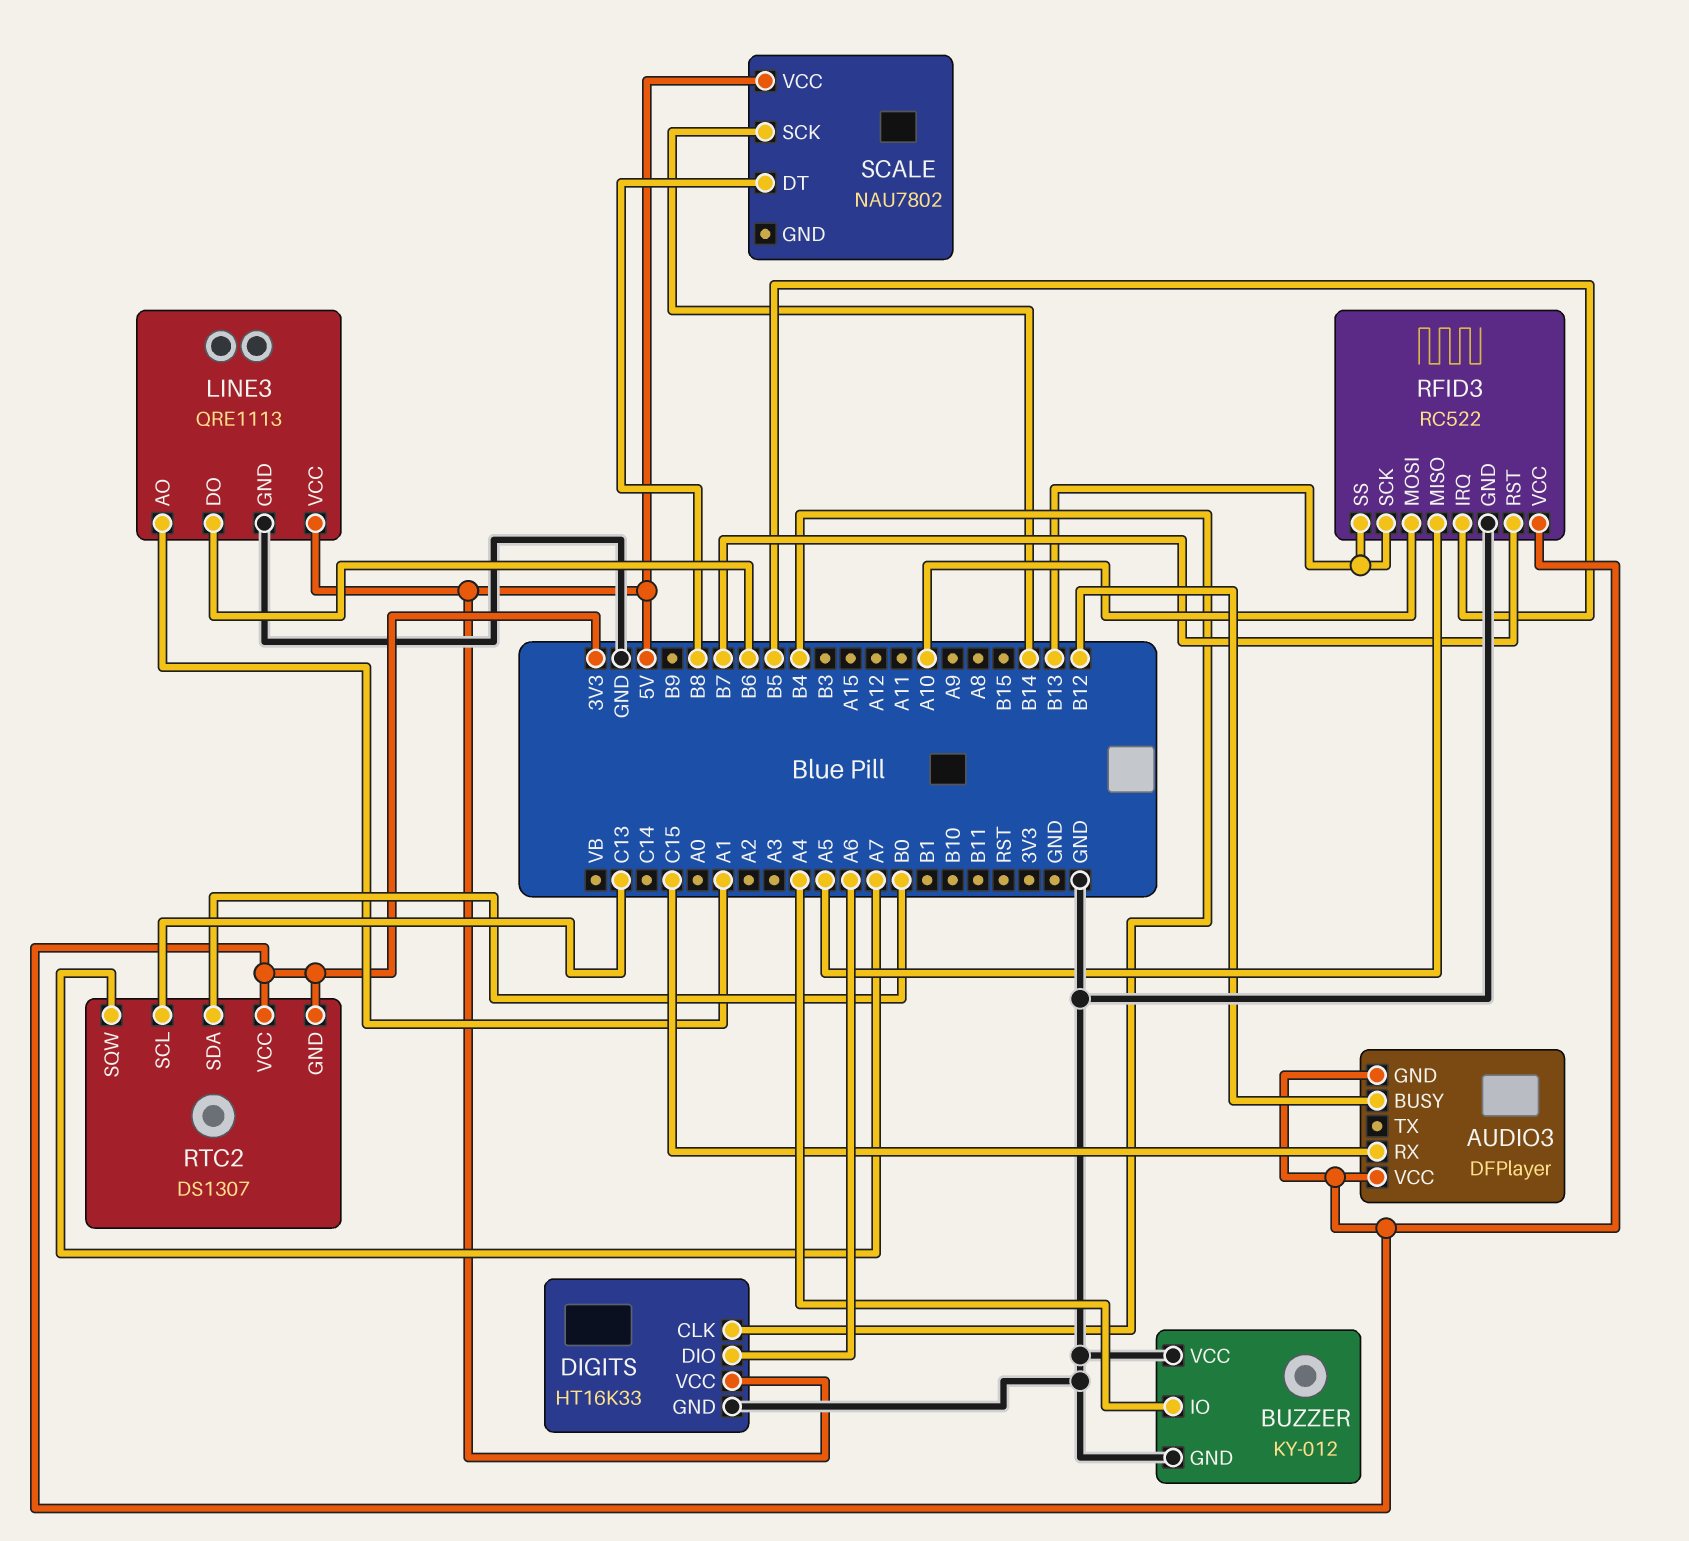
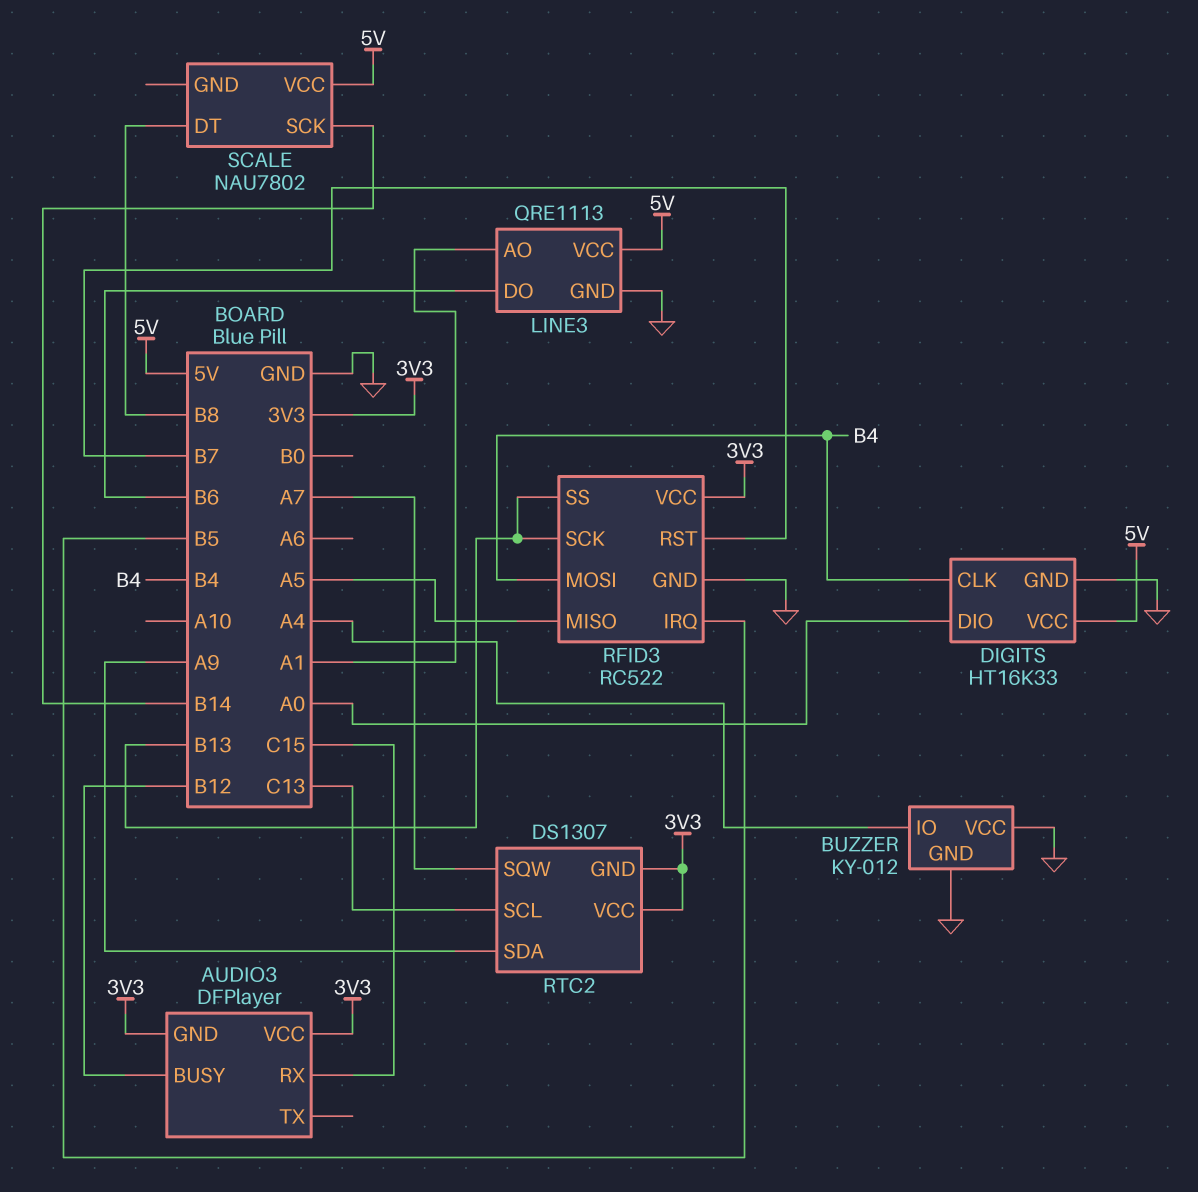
DIGITS pin DIO: A6 -> A0
RFID3 pin MOSI: A10 -> B4
RTC2 pin SDA: B0 -> A9

